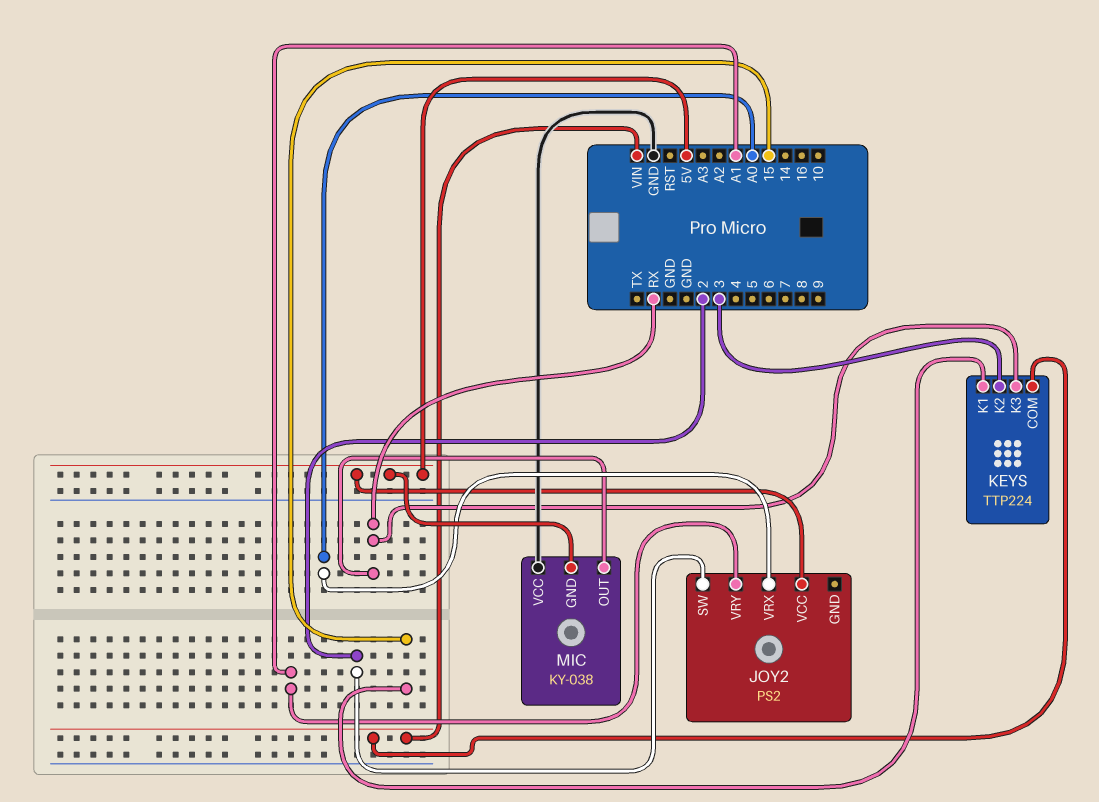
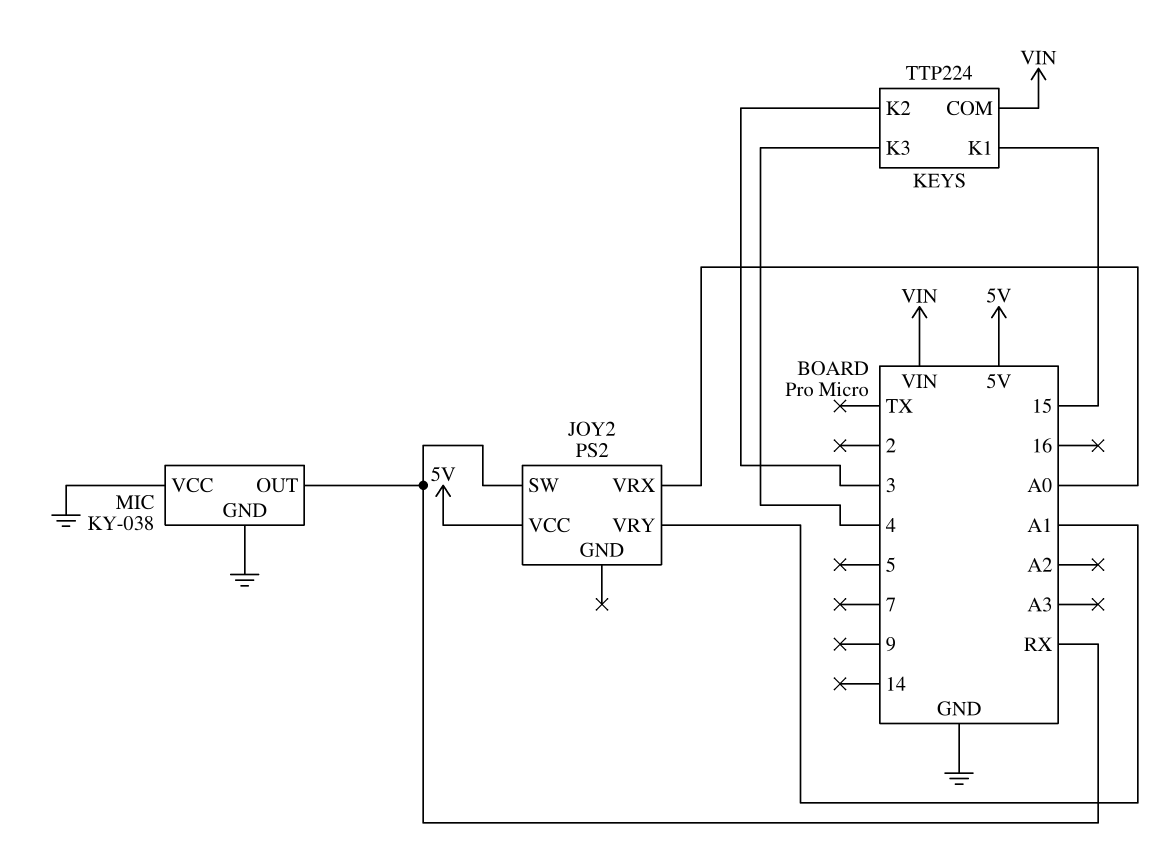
JOY2 pin SW: 2 -> RX
KEYS pin K3: RX -> 4
MIC pin GND: 5V -> GND

